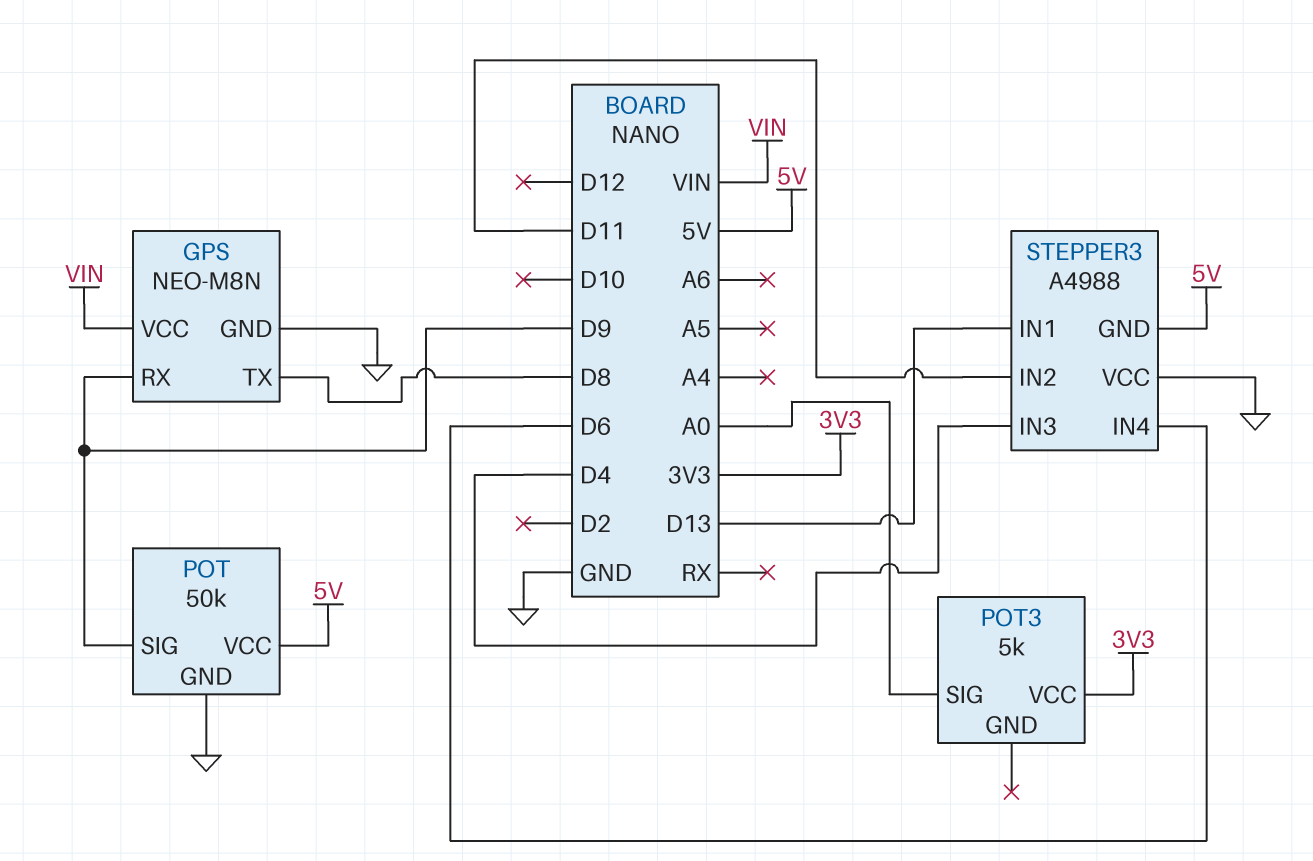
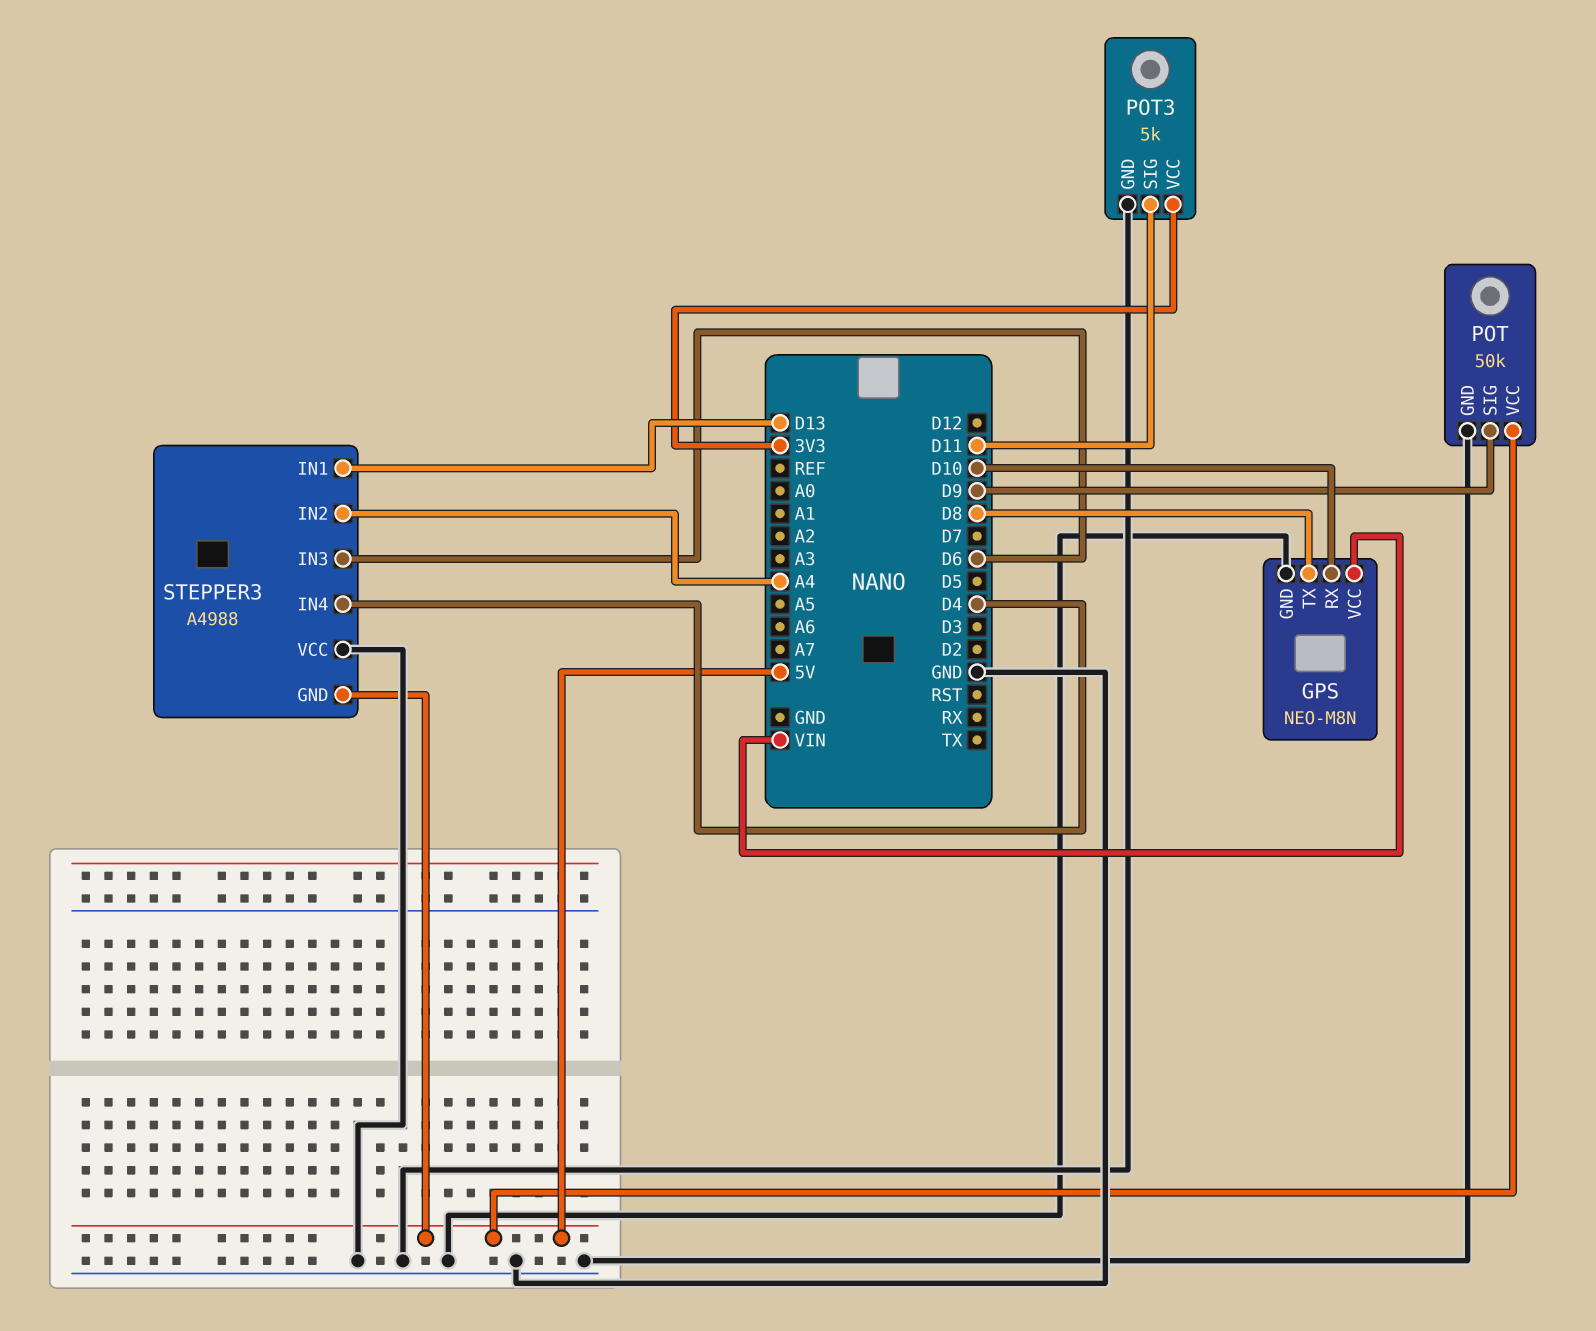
GPS pin RX: D9 -> D10
POT3 pin GND: none -> GND
POT3 pin SIG: A0 -> D11
STEPPER3 pin IN2: D11 -> A4
STEPPER3 pin IN3: D4 -> D6
STEPPER3 pin IN4: D6 -> D4

